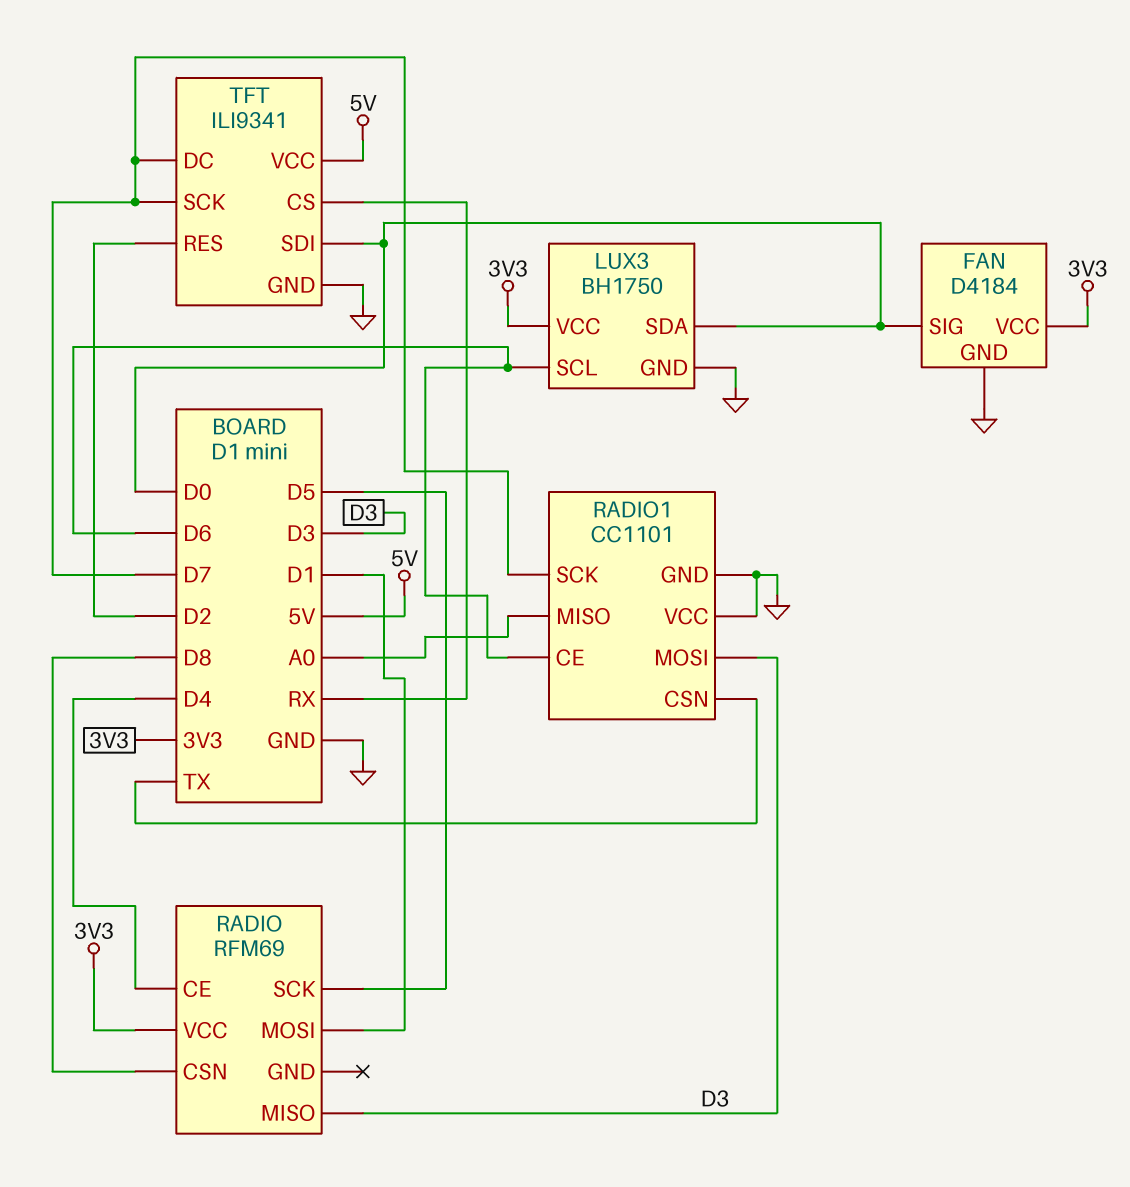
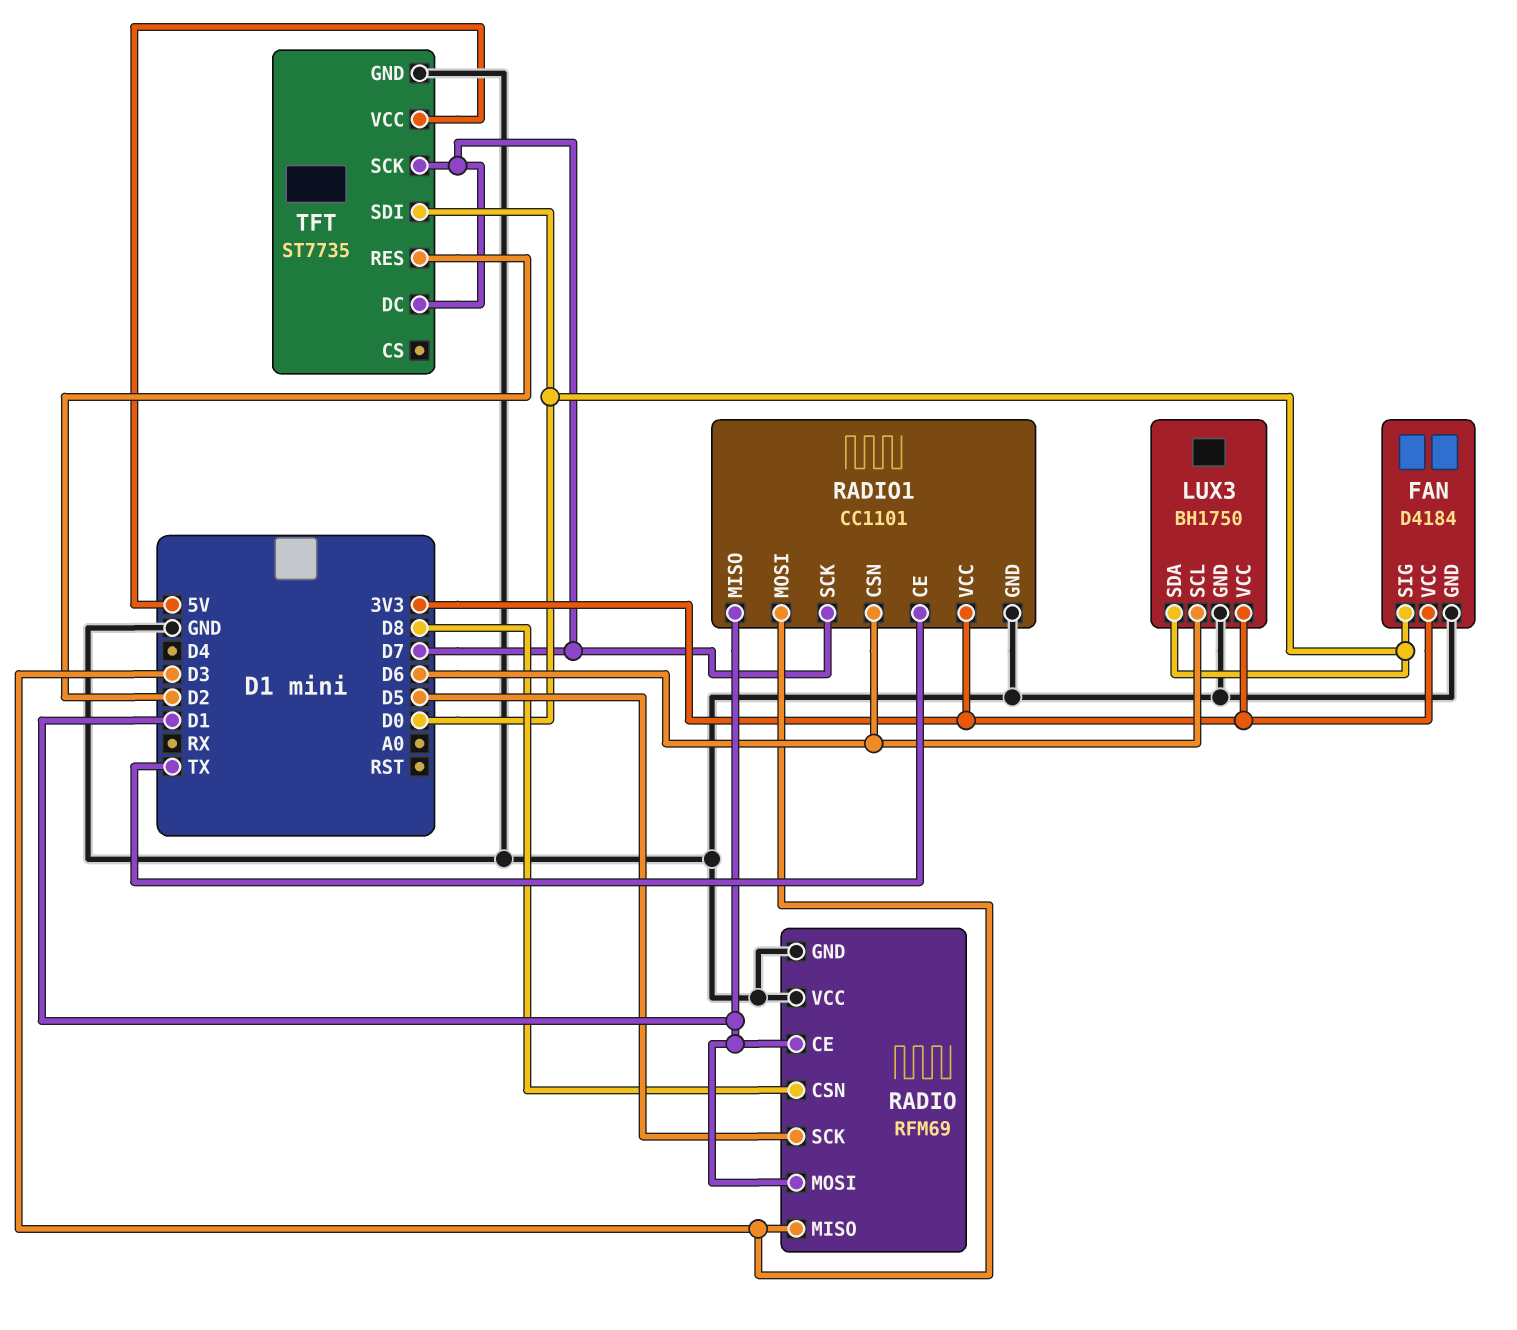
RADIO pin CE: D4 -> D1
RADIO pin GND: none -> GND
RADIO pin VCC: 3V3 -> GND
RADIO1 pin CE: D6 -> TX
RADIO1 pin CSN: TX -> D6
RADIO1 pin MISO: A0 -> D1
RADIO1 pin VCC: GND -> 3V3
TFT: ILI9341 -> ST7735
TFT pin CS: RX -> none

